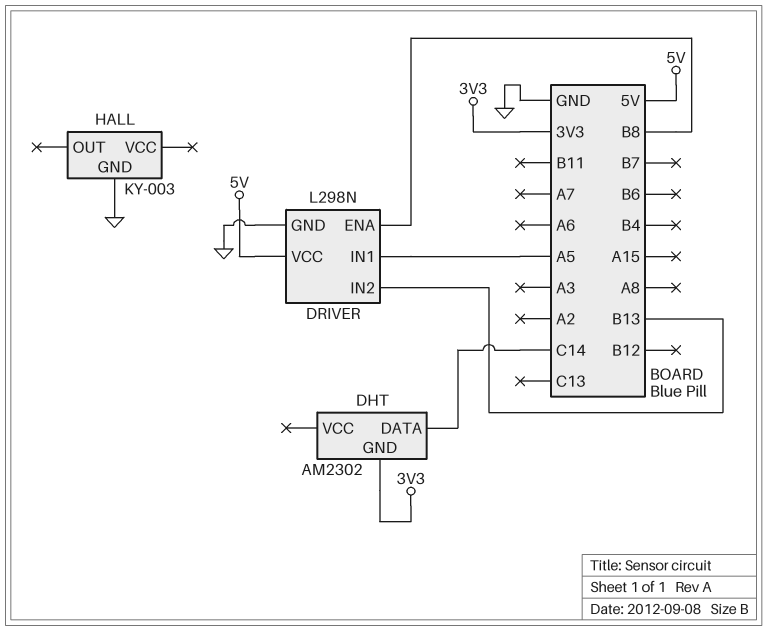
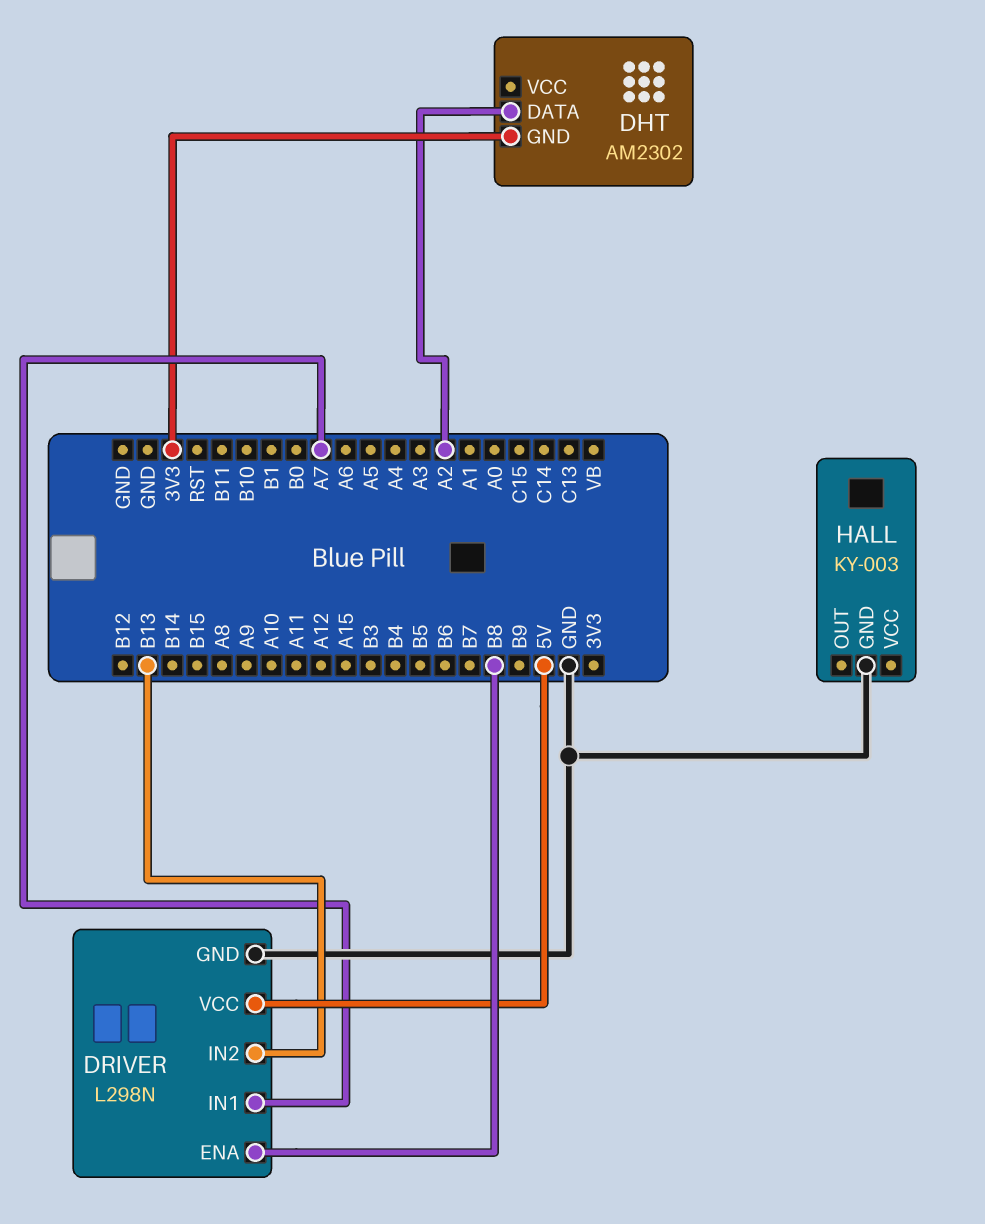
DHT pin DATA: C14 -> A2
DRIVER pin IN1: A5 -> A7

